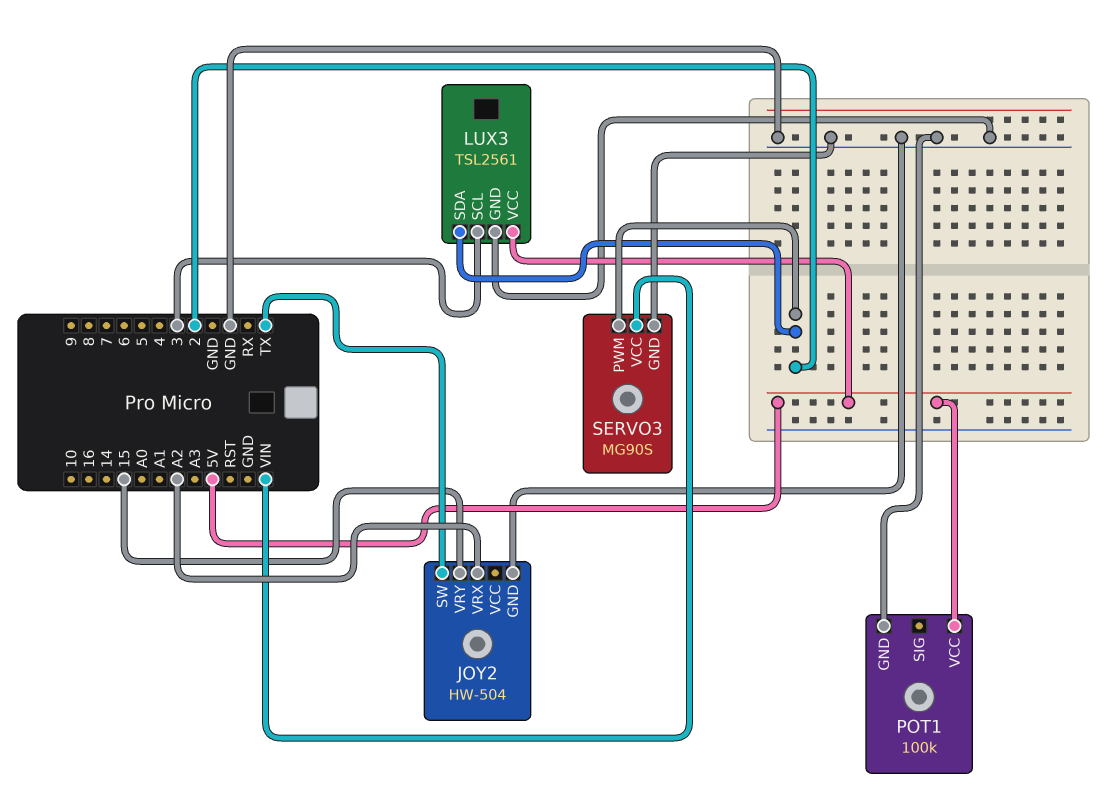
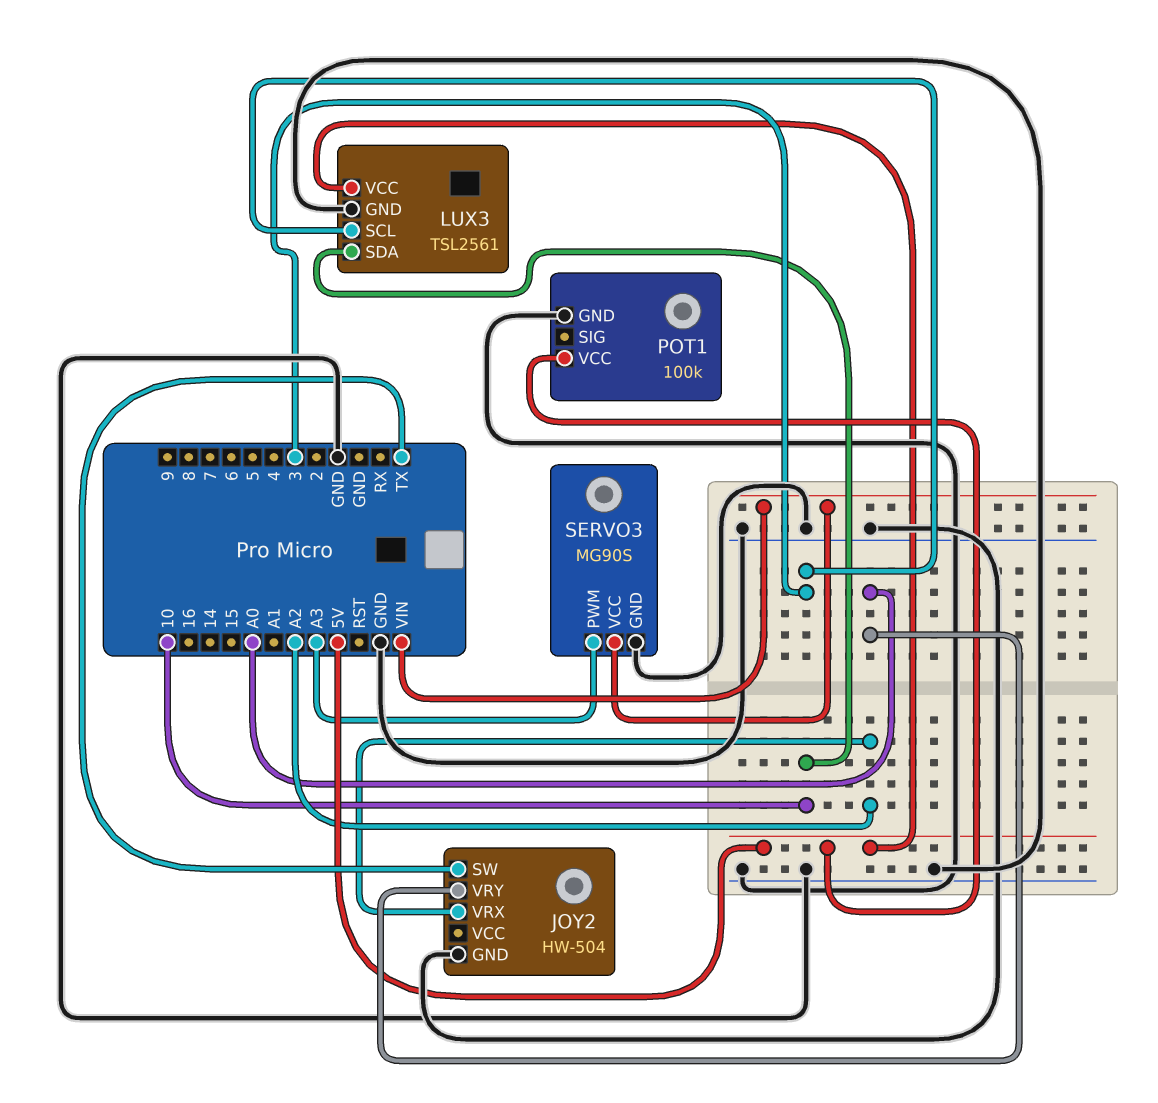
JOY2 pin VRY: 15 -> A0
LUX3 pin SDA: 2 -> 10
SERVO3 pin PWM: 2 -> A3

